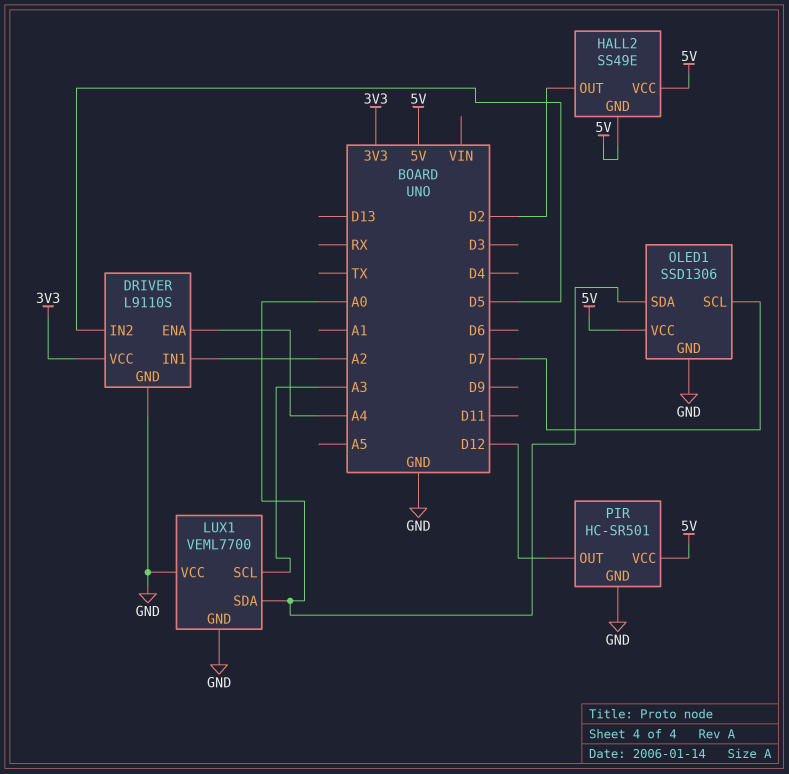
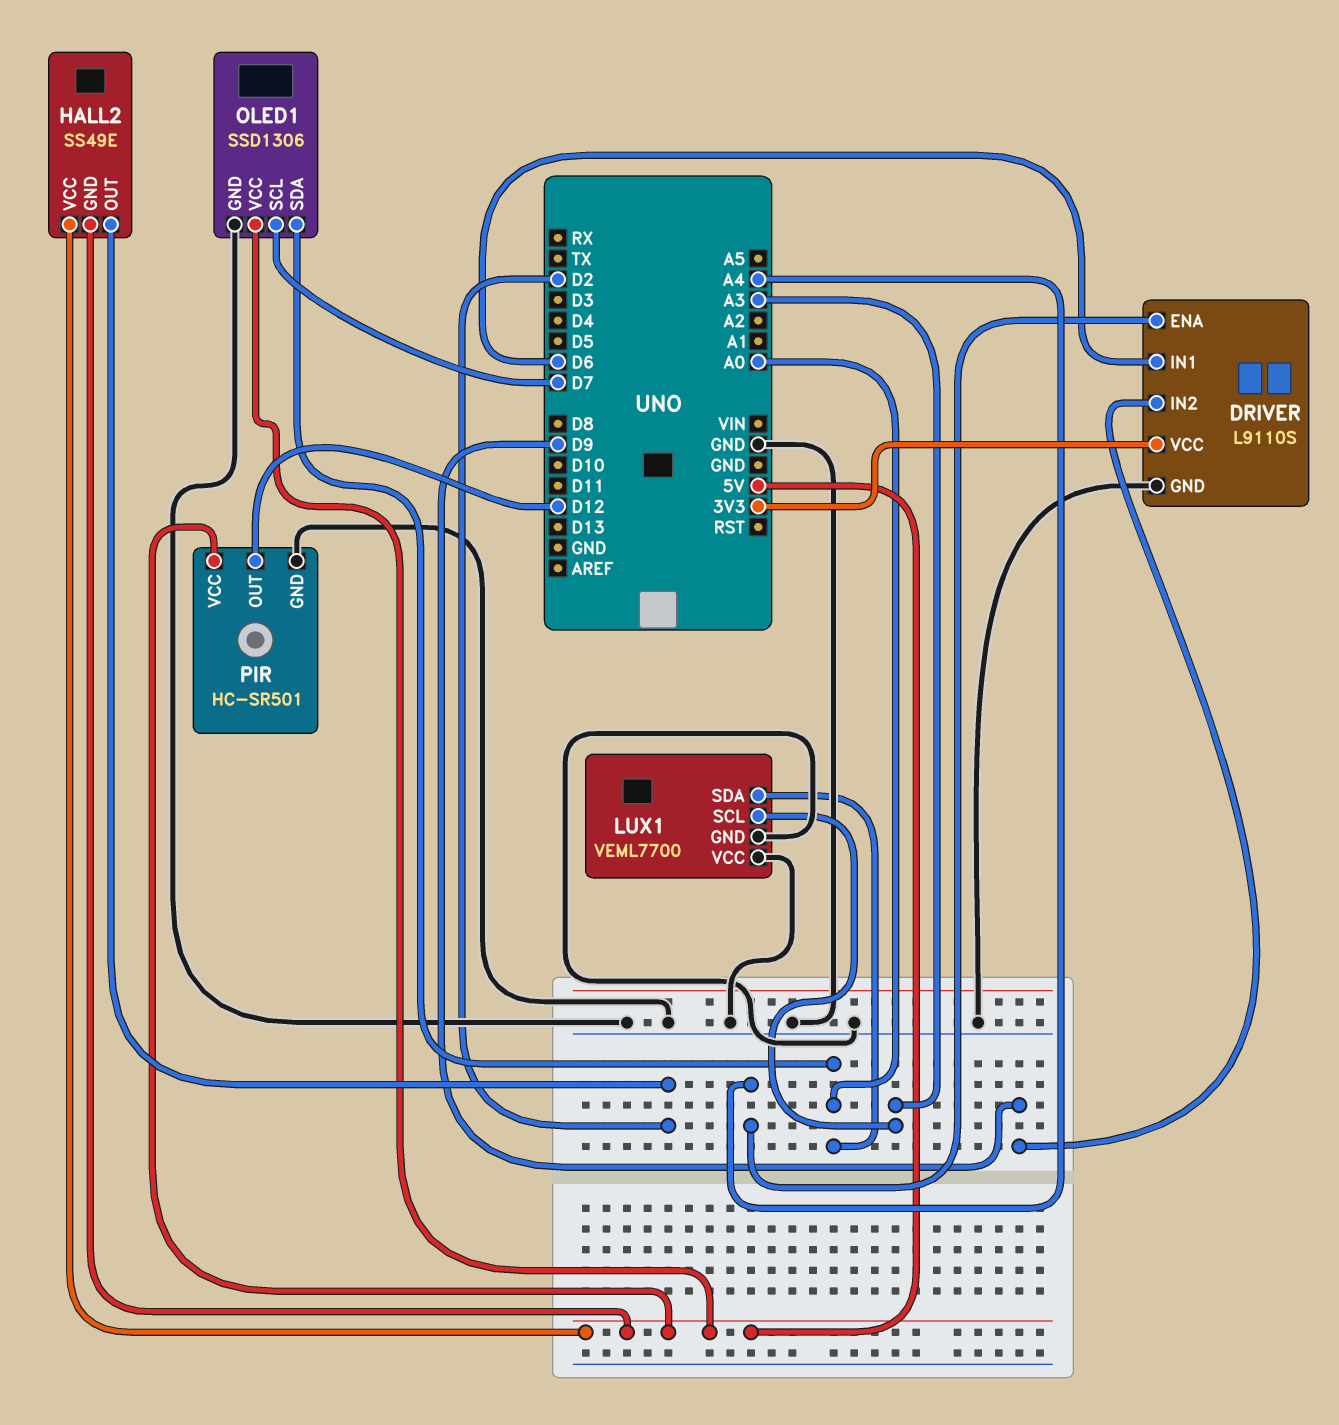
DRIVER pin IN1: A2 -> D6
DRIVER pin IN2: D5 -> D9

